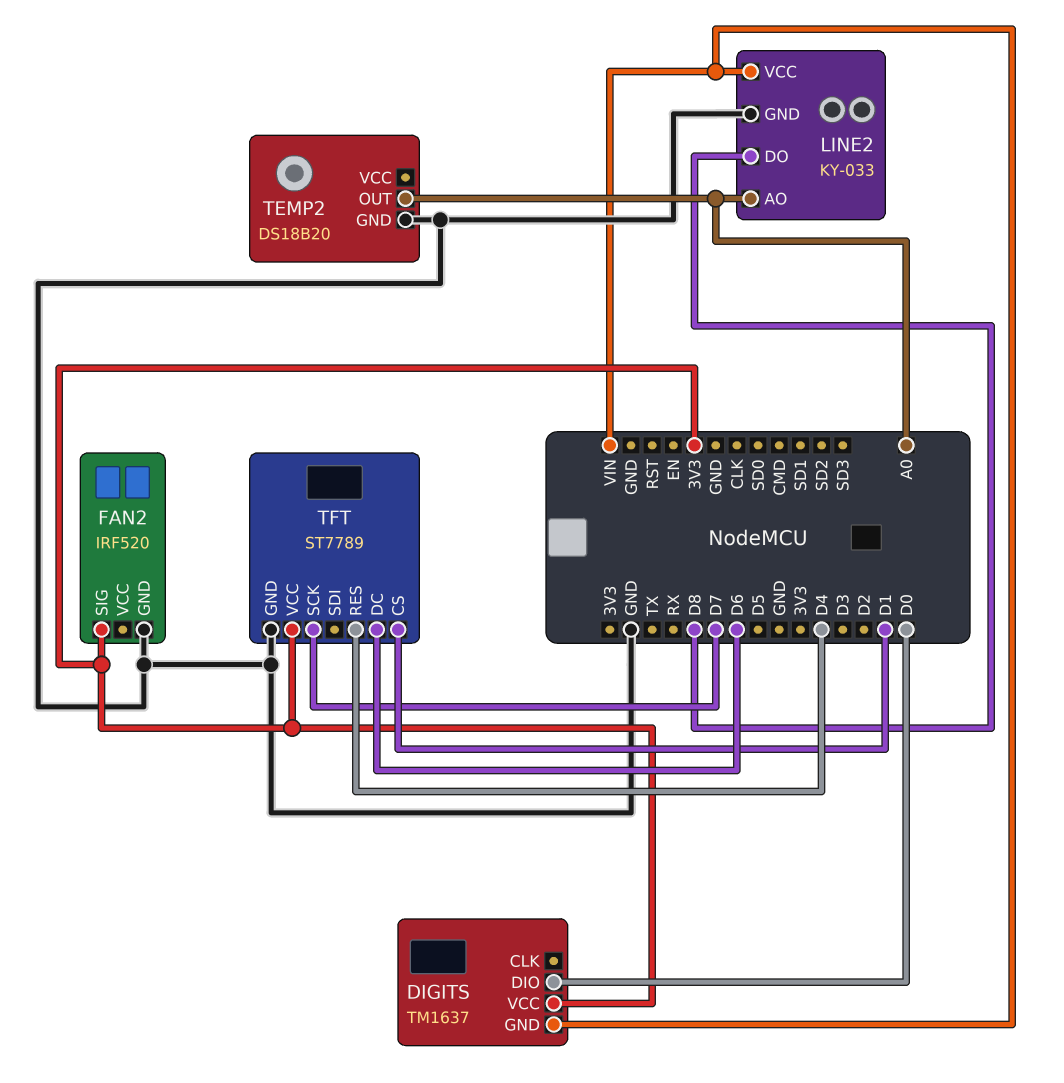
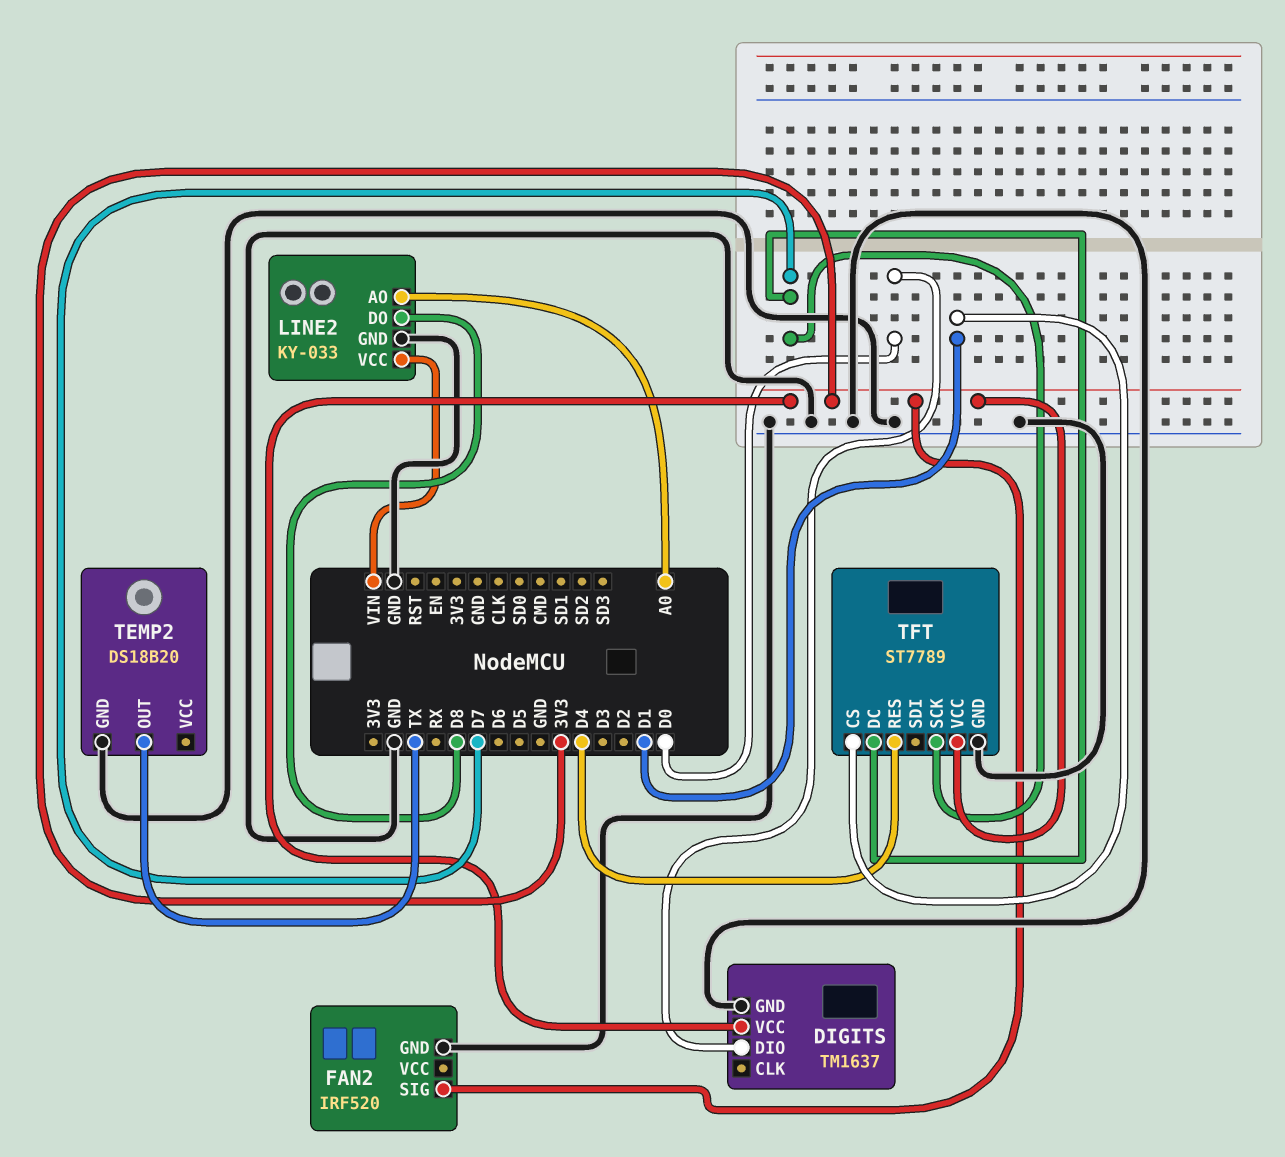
DIGITS pin GND: VIN -> GND
TEMP2 pin OUT: A0 -> TX
TFT pin DC: D6 -> D7

